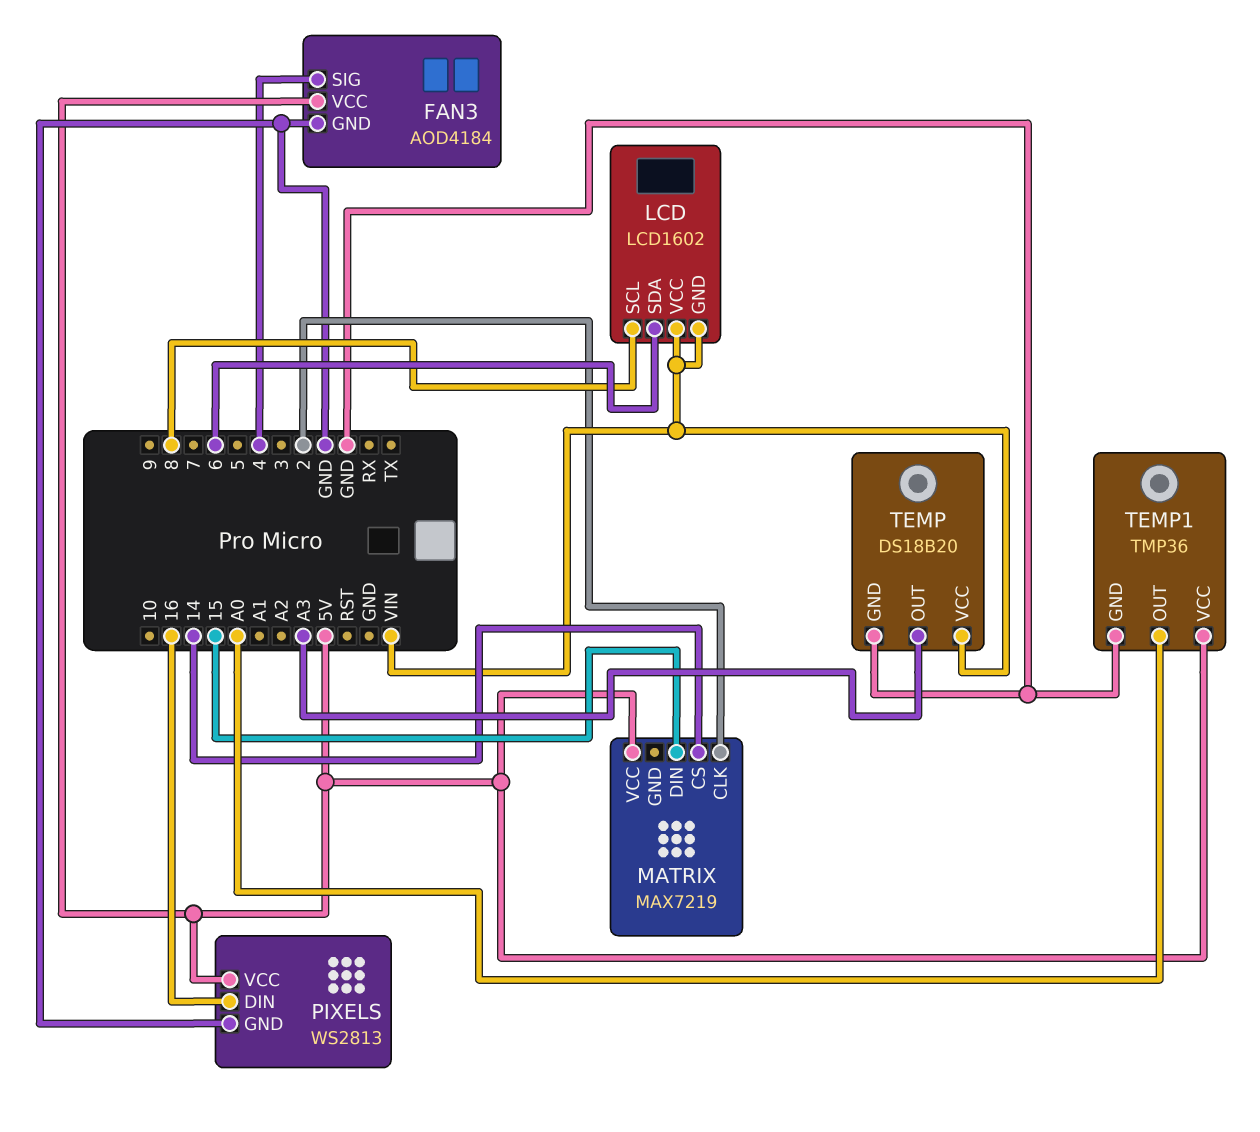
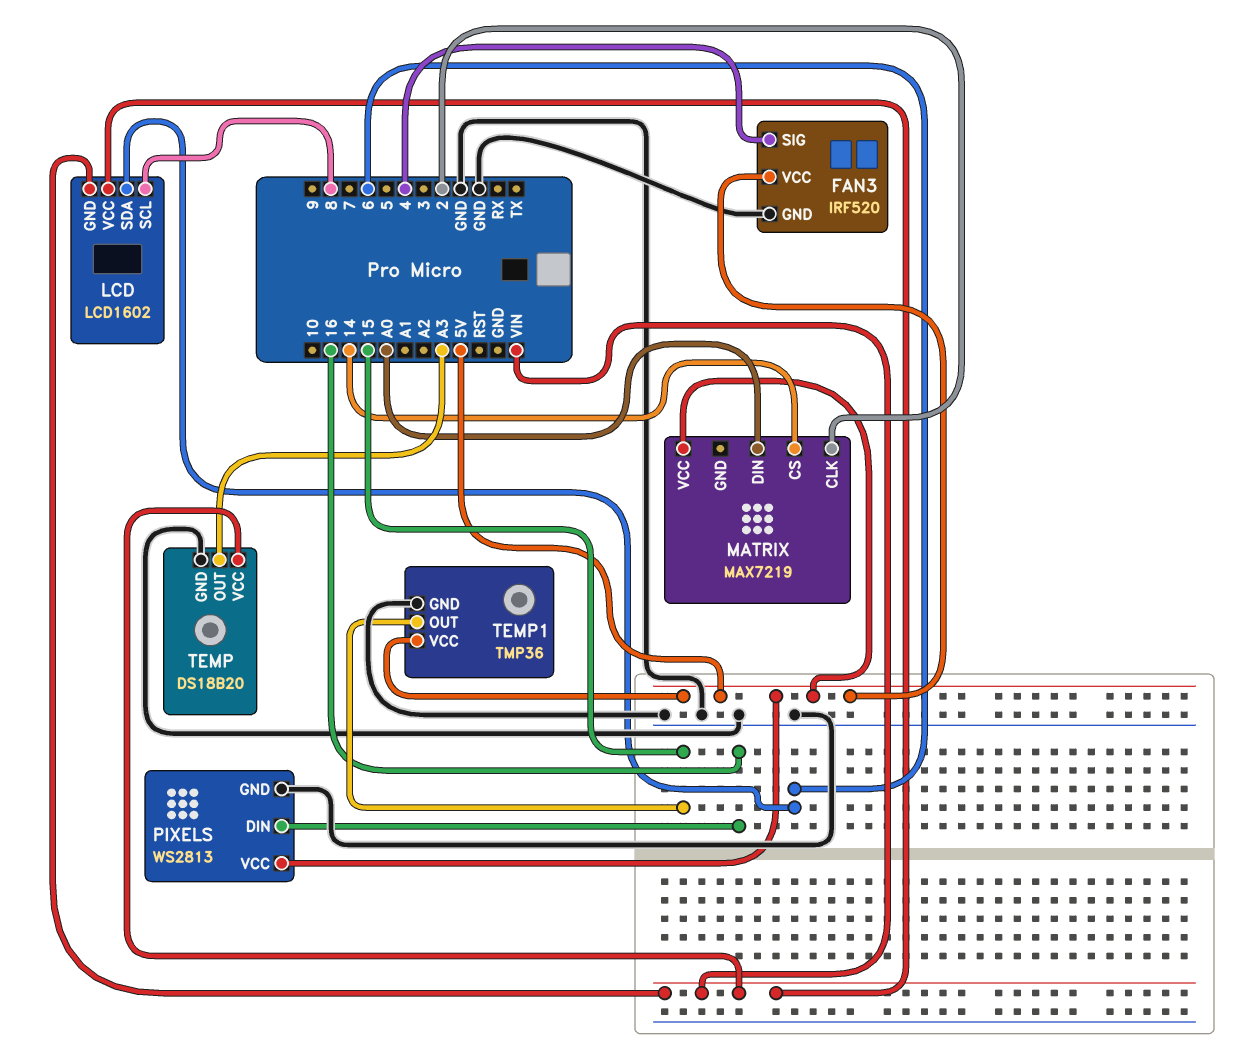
FAN3: AOD4184 -> IRF520
MATRIX pin DIN: 15 -> A0
TEMP1 pin OUT: A0 -> 15

